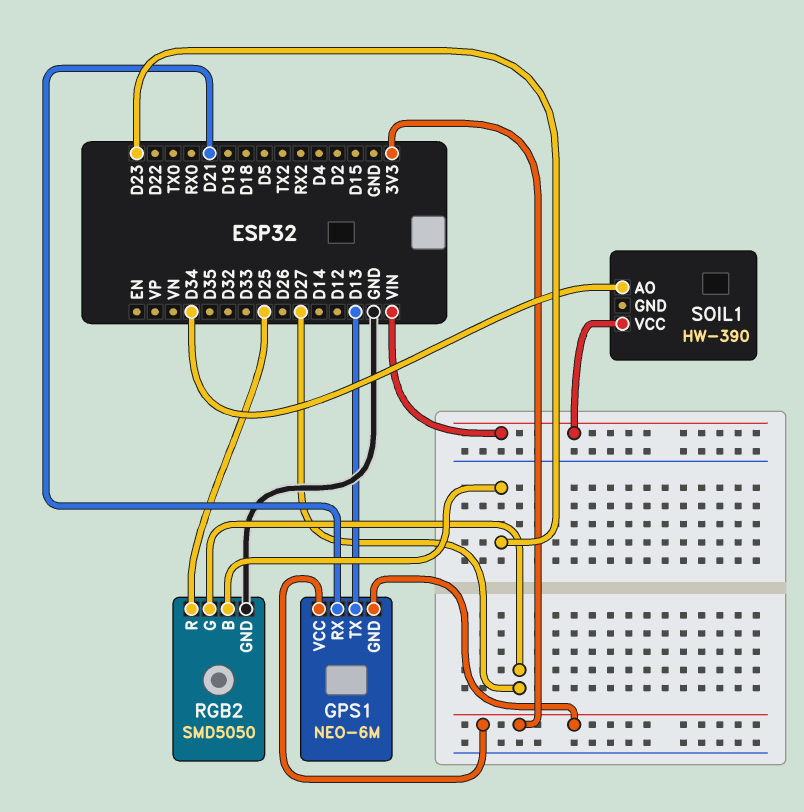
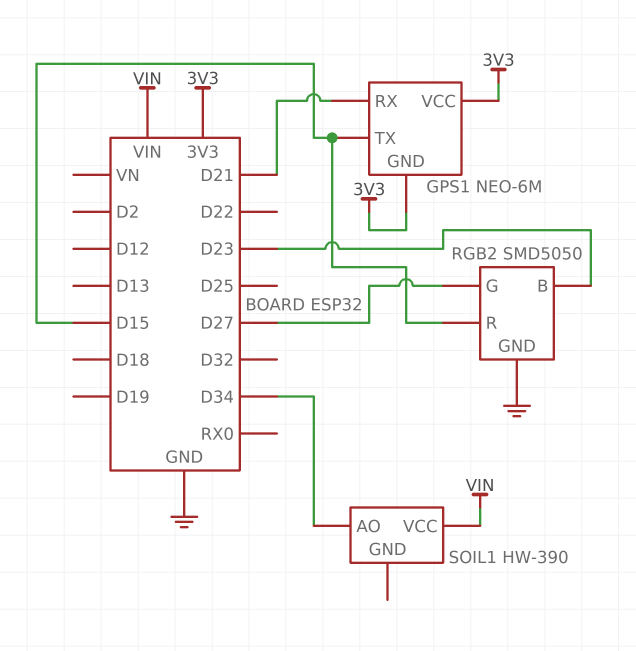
GPS1 pin TX: D13 -> D15
RGB2 pin R: D25 -> D15

